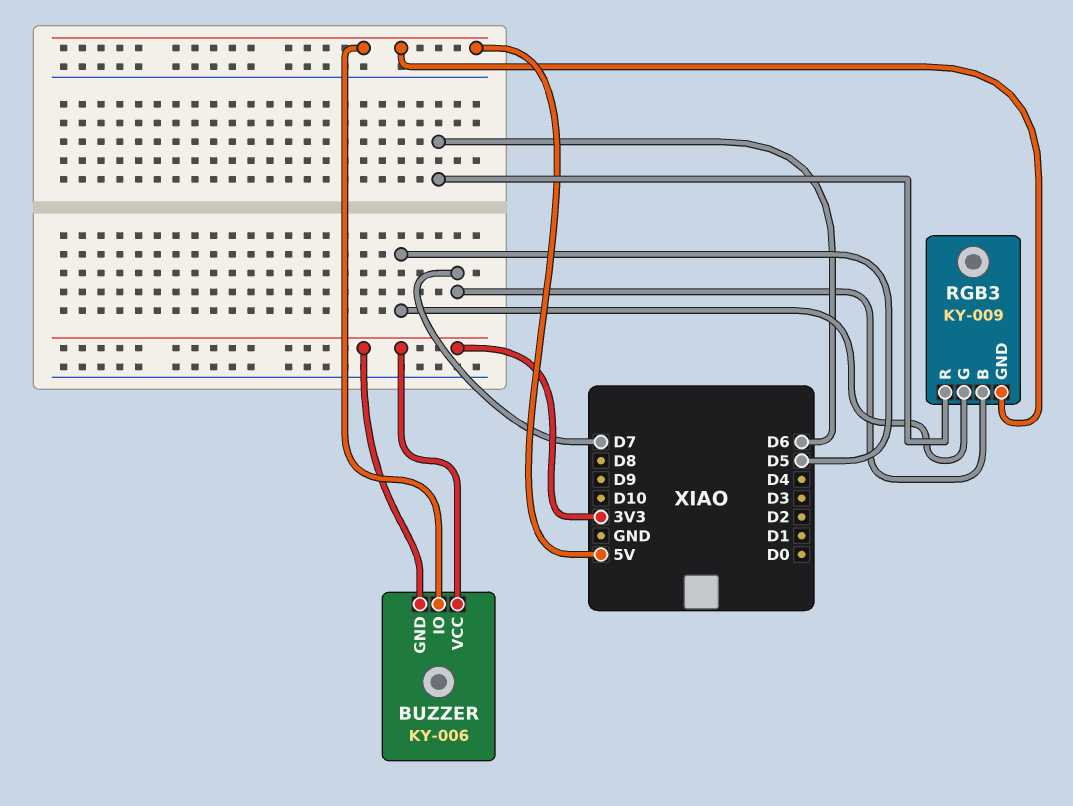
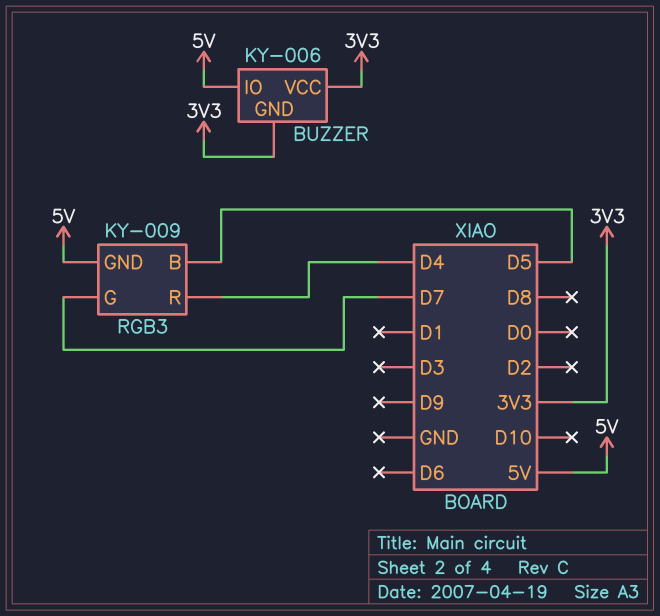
RGB3 pin B: D7 -> D5
RGB3 pin G: D5 -> D7
RGB3 pin R: D6 -> D4

